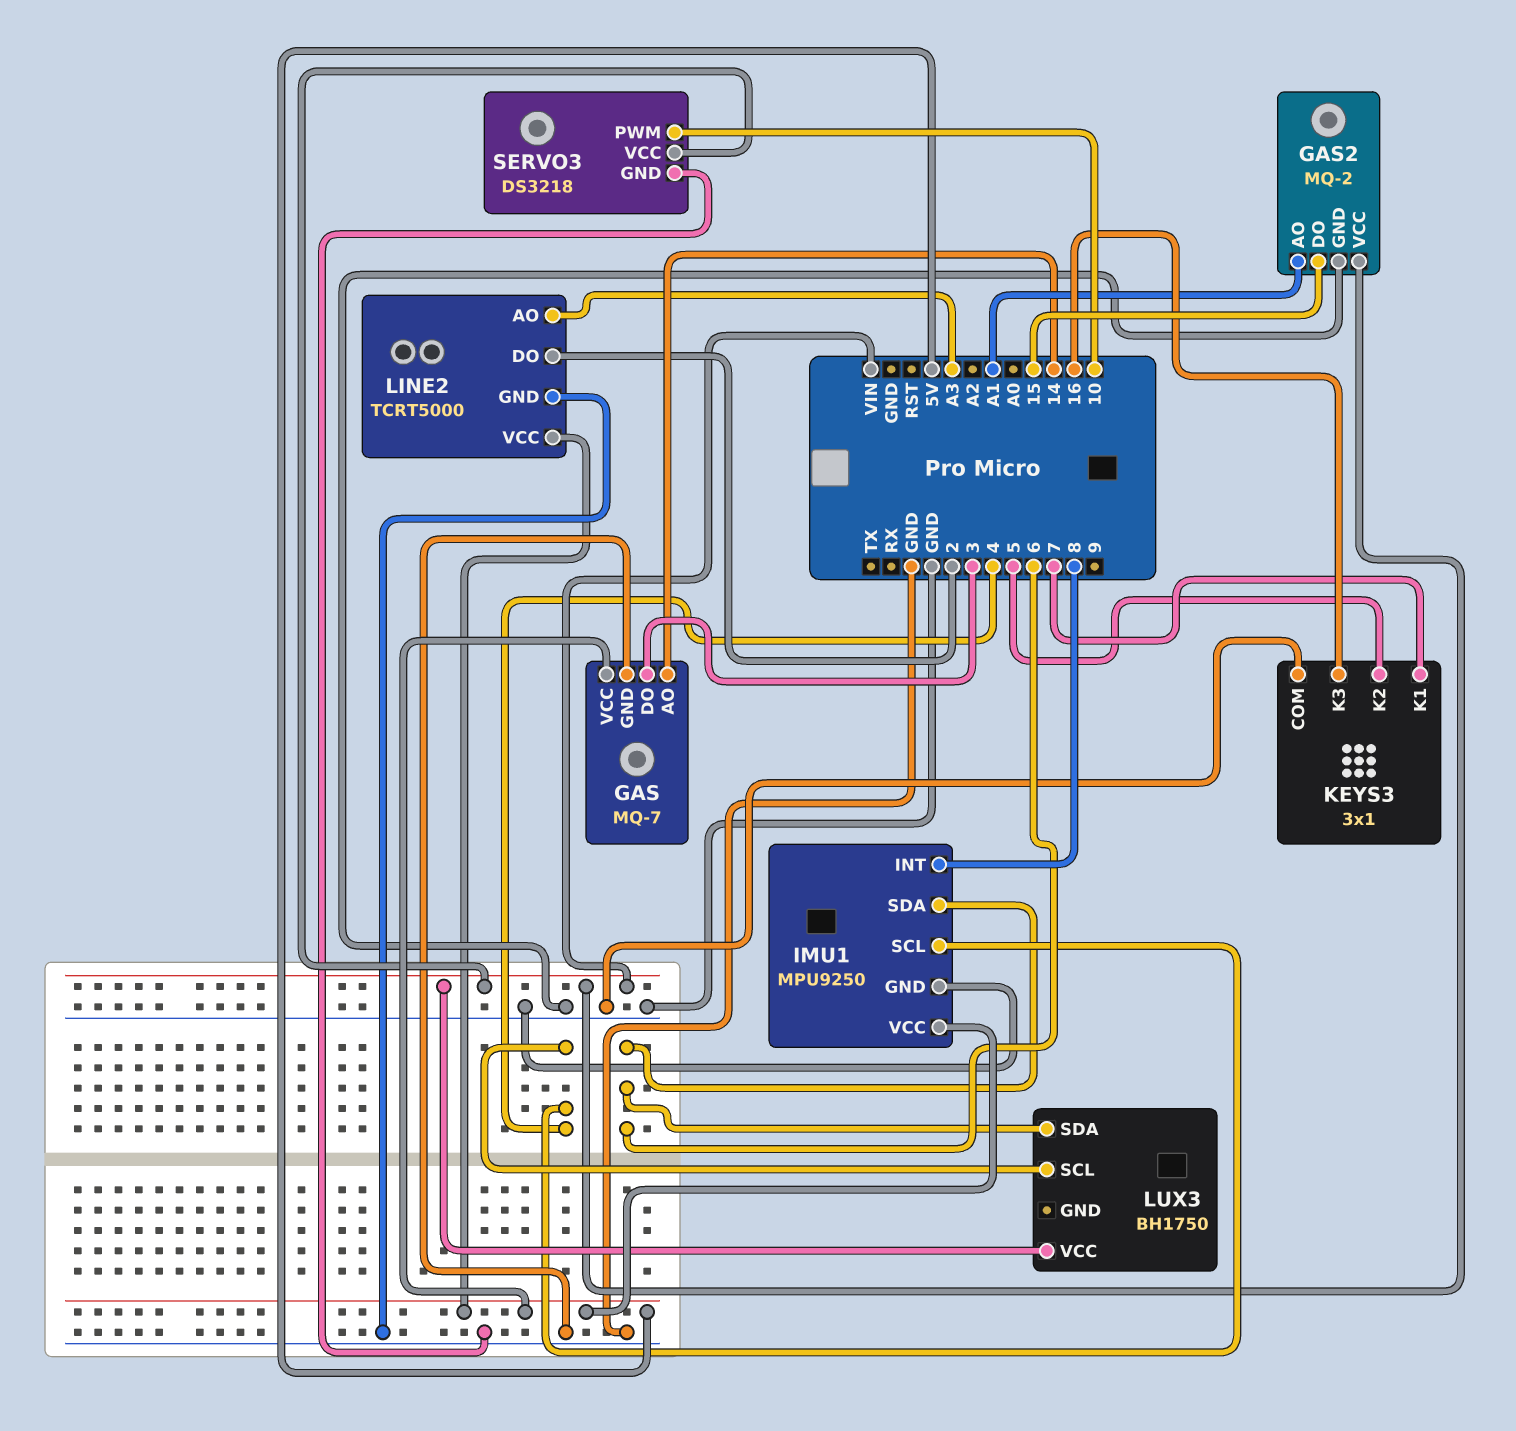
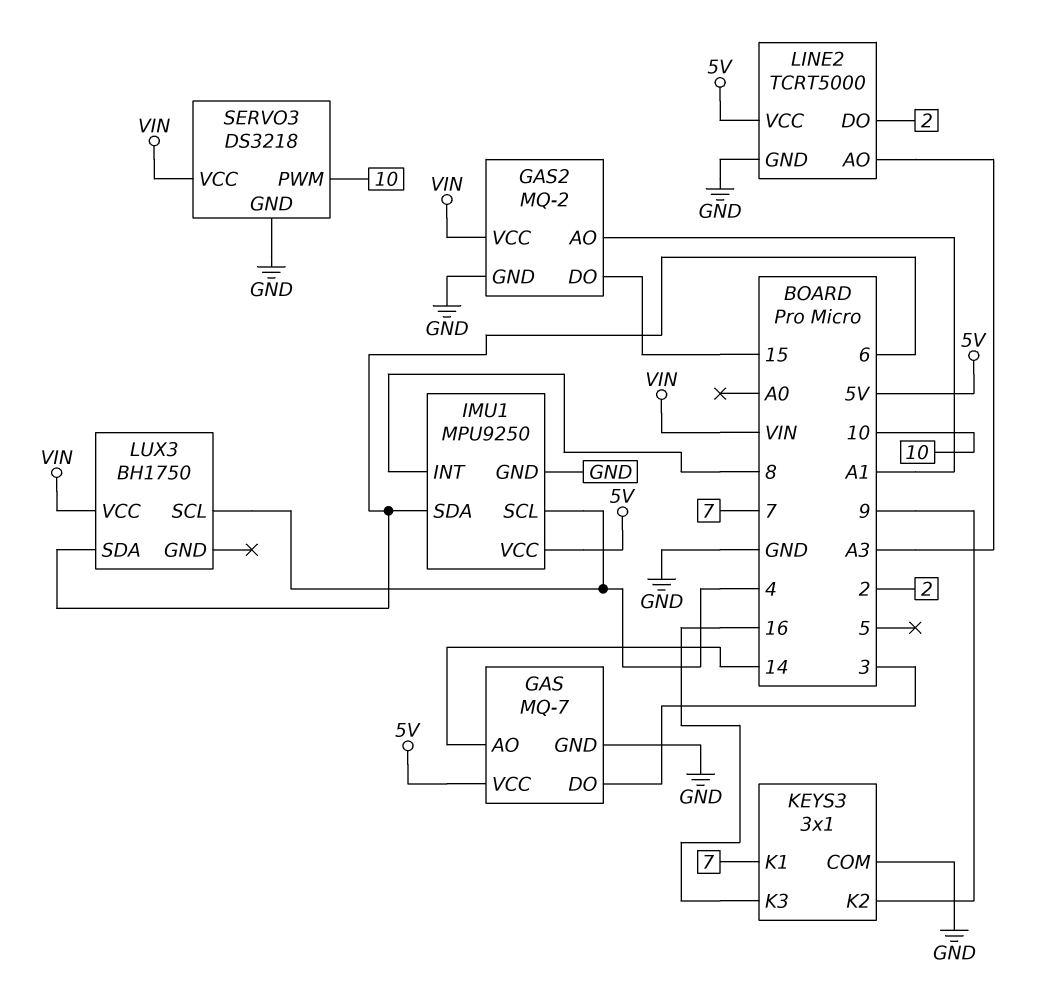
KEYS3 pin K2: 5 -> 9

